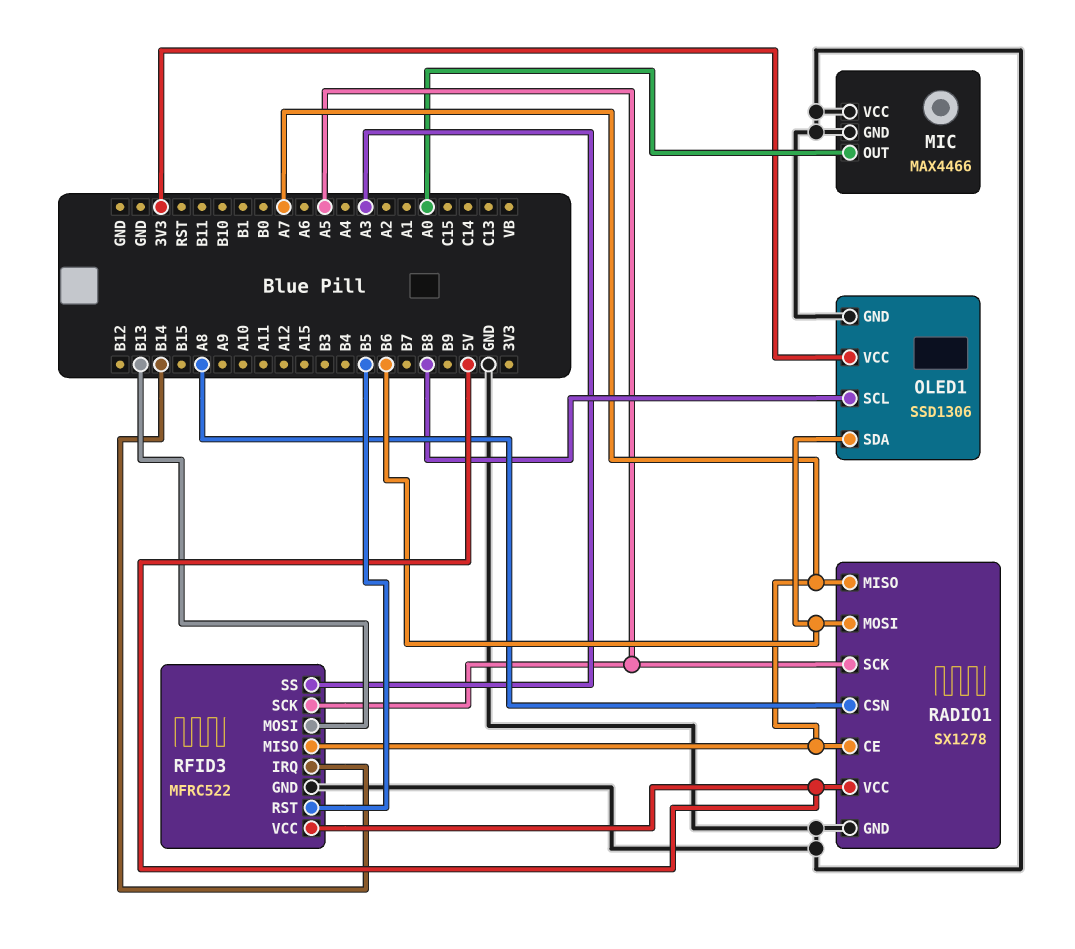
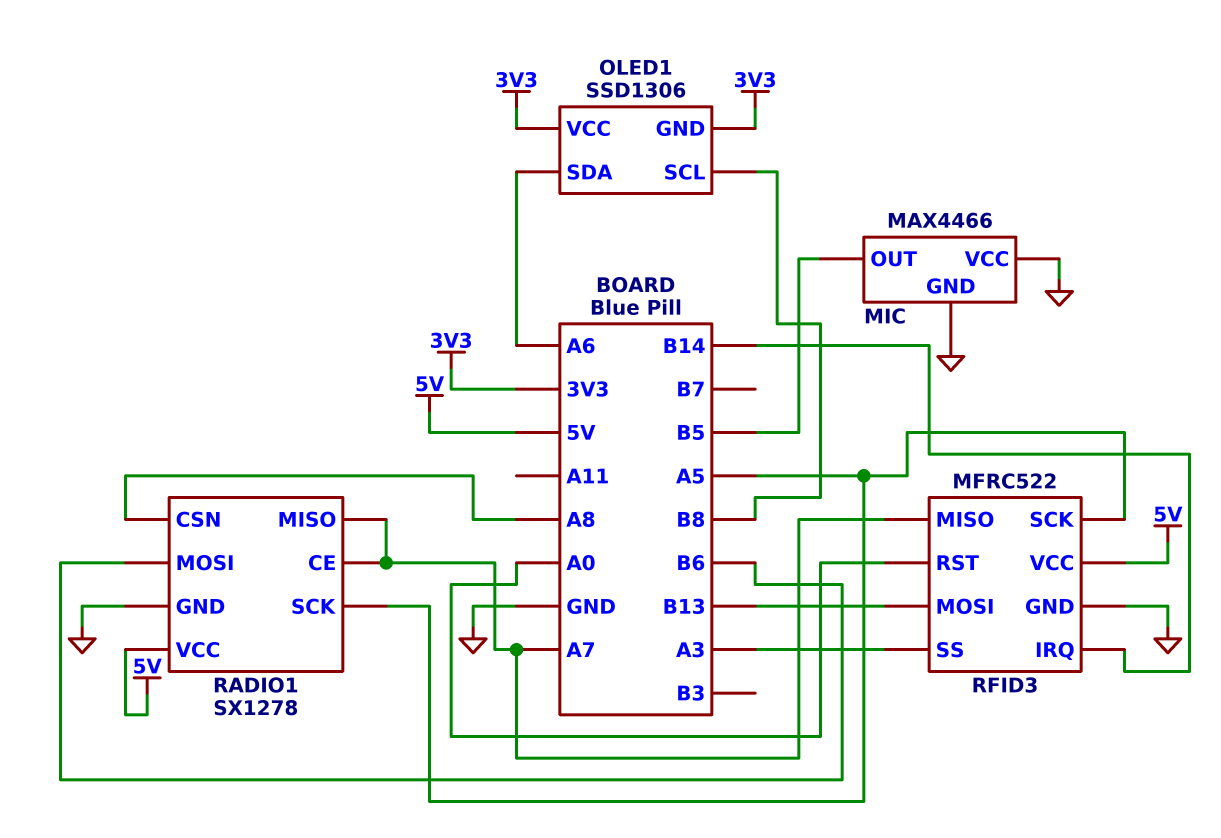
MIC pin OUT: A0 -> B5
OLED1 pin GND: GND -> 3V3
OLED1 pin SDA: B6 -> A6
RFID3 pin RST: B5 -> A0

